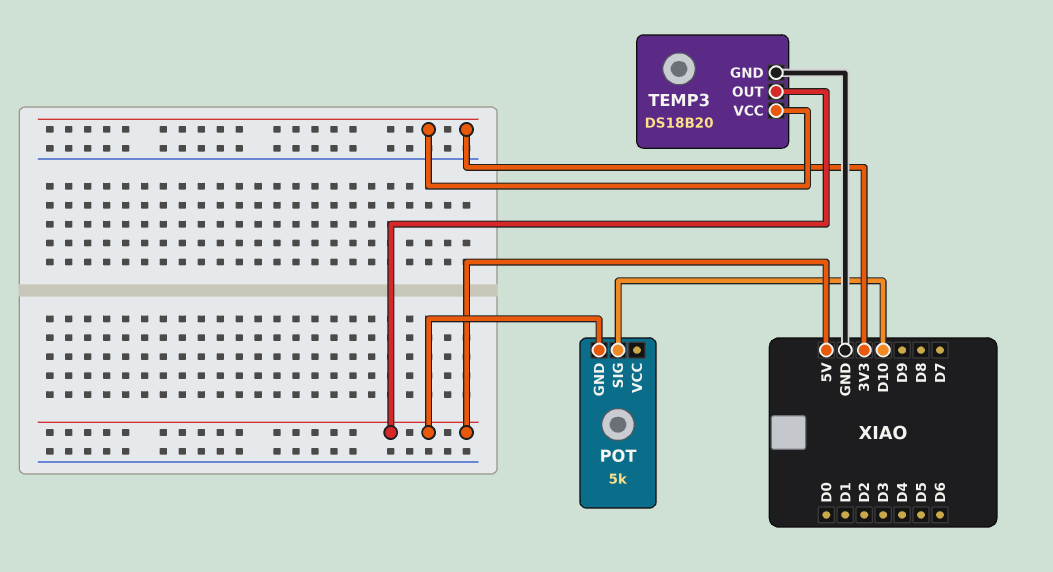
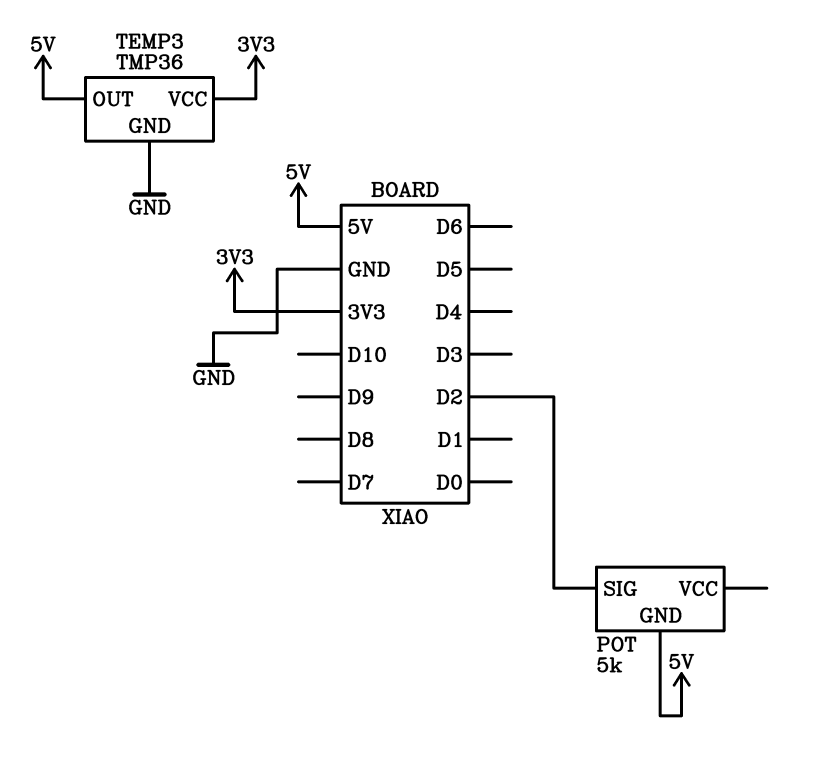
POT pin SIG: D10 -> D2
TEMP3: DS18B20 -> TMP36

